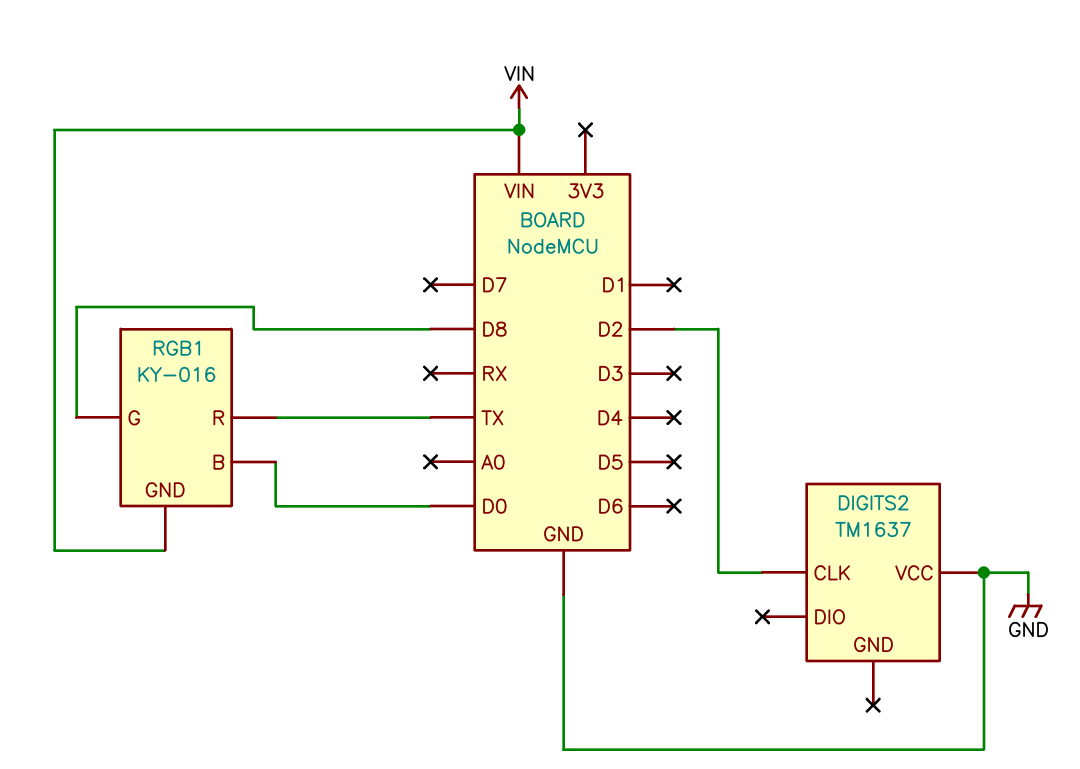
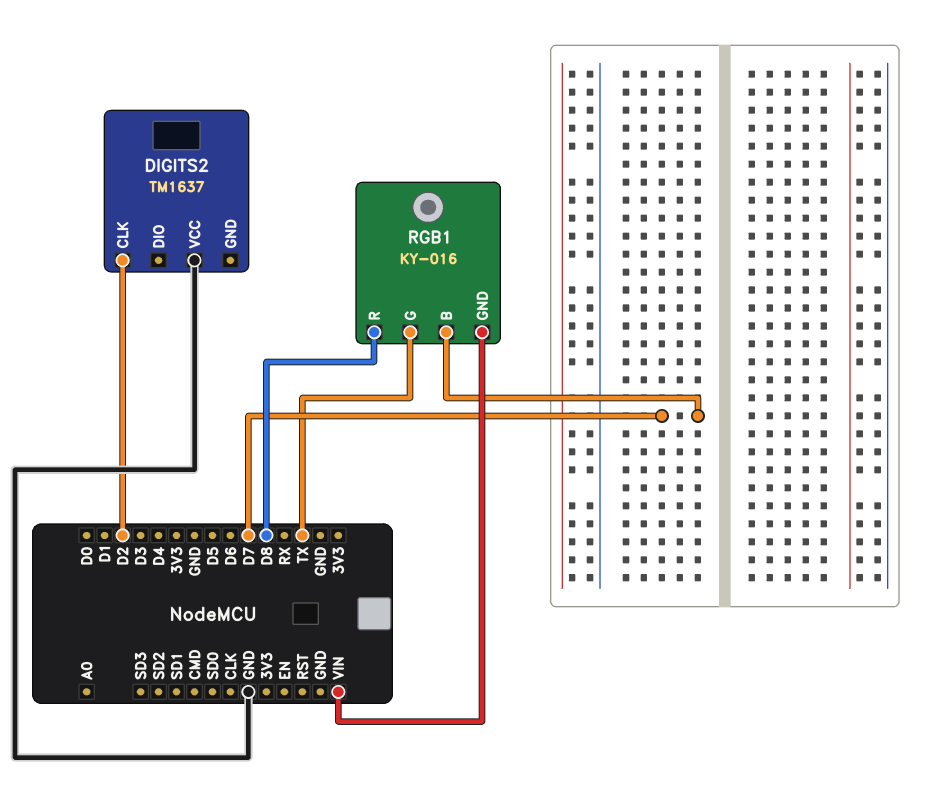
RGB1 pin B: D0 -> D7
RGB1 pin G: D8 -> TX
RGB1 pin R: TX -> D8

